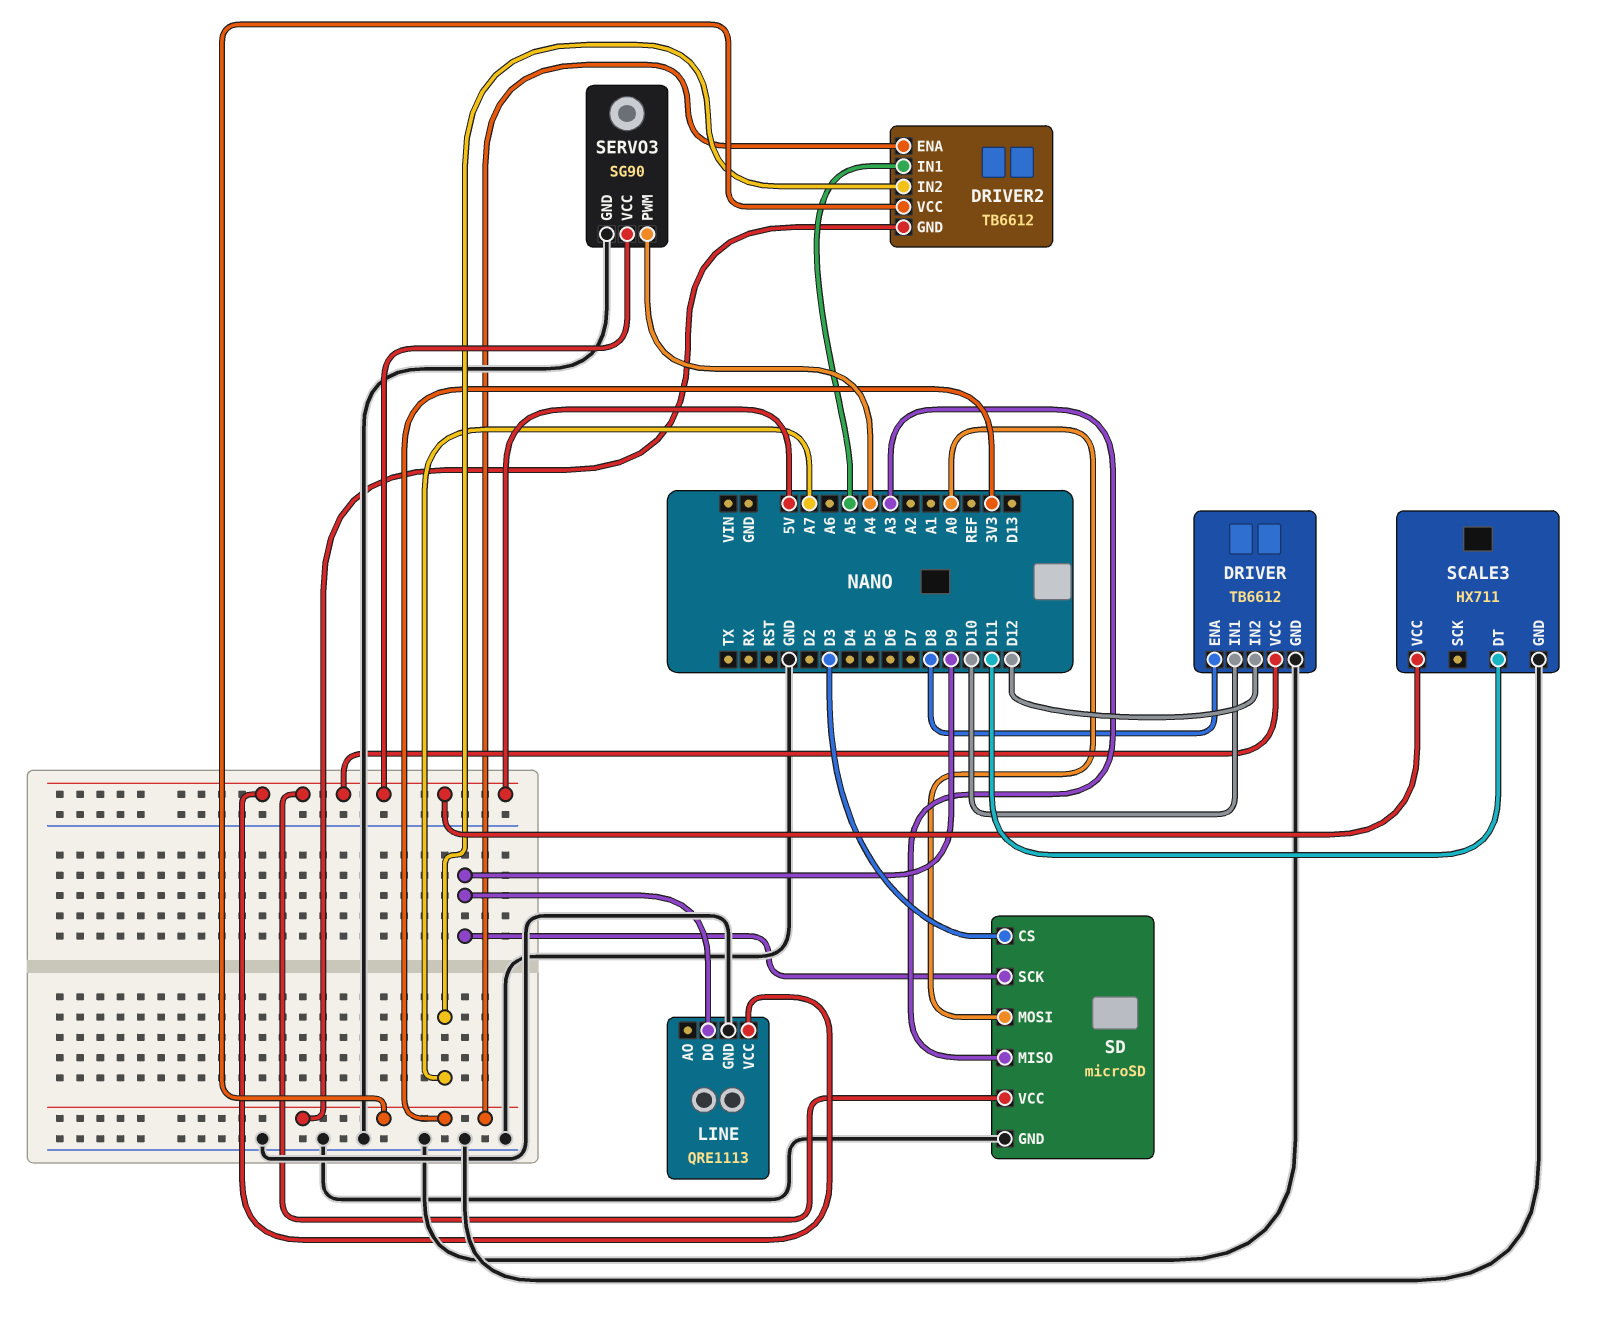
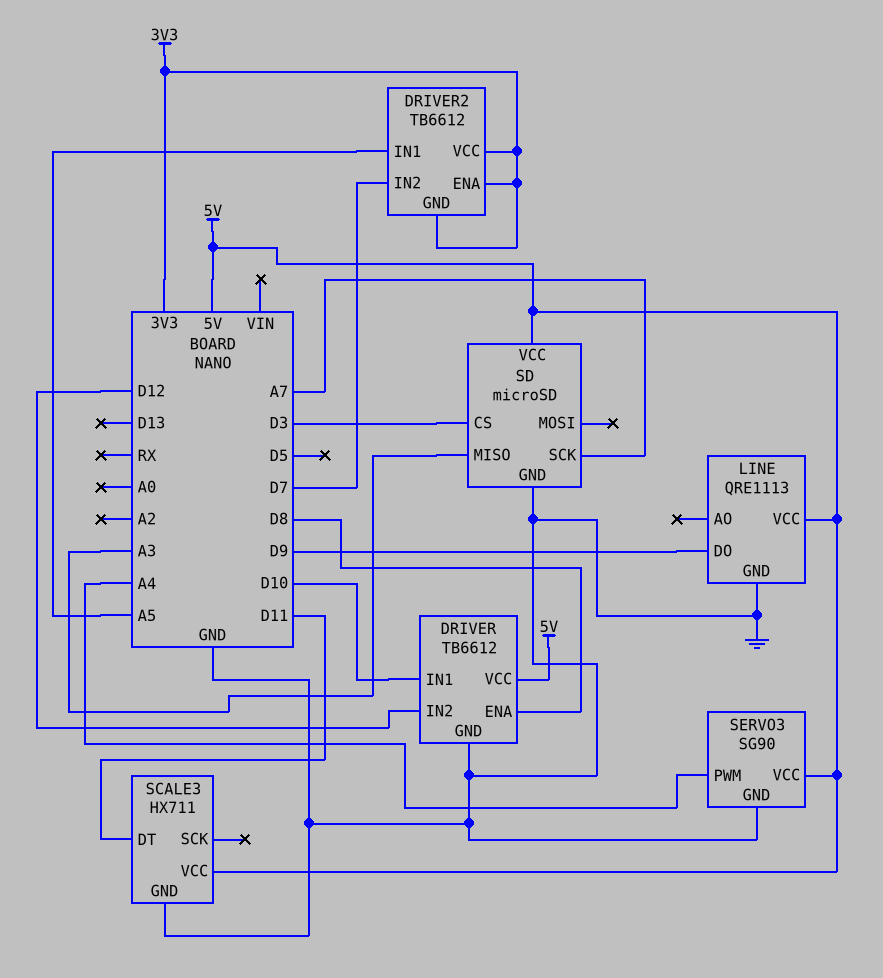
DRIVER2 pin IN2: A7 -> D7
SD pin MOSI: A0 -> none
SD pin SCK: D9 -> A7

